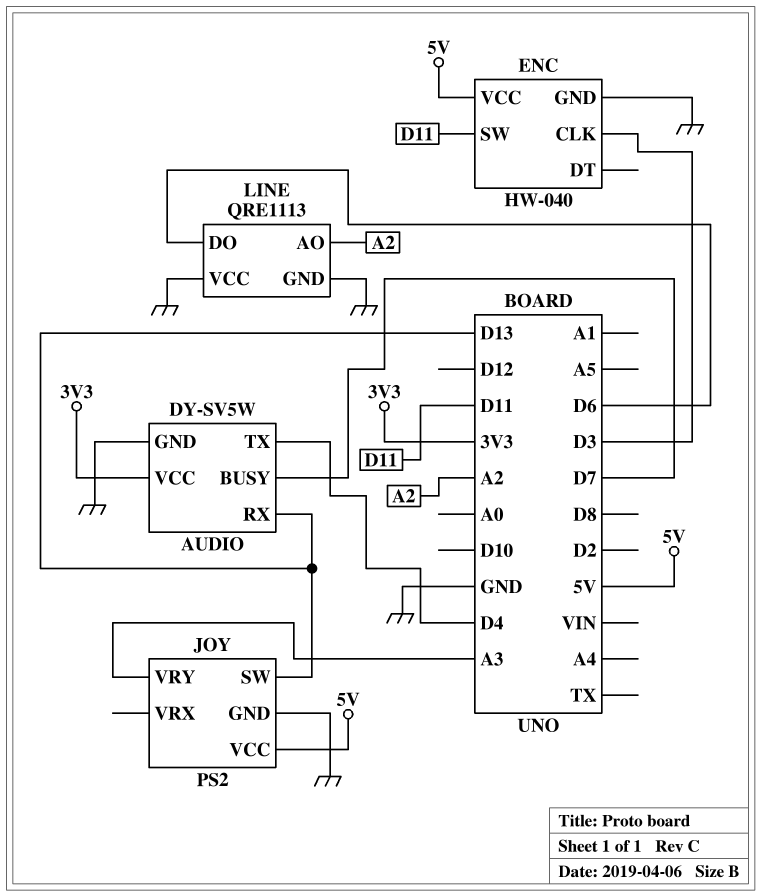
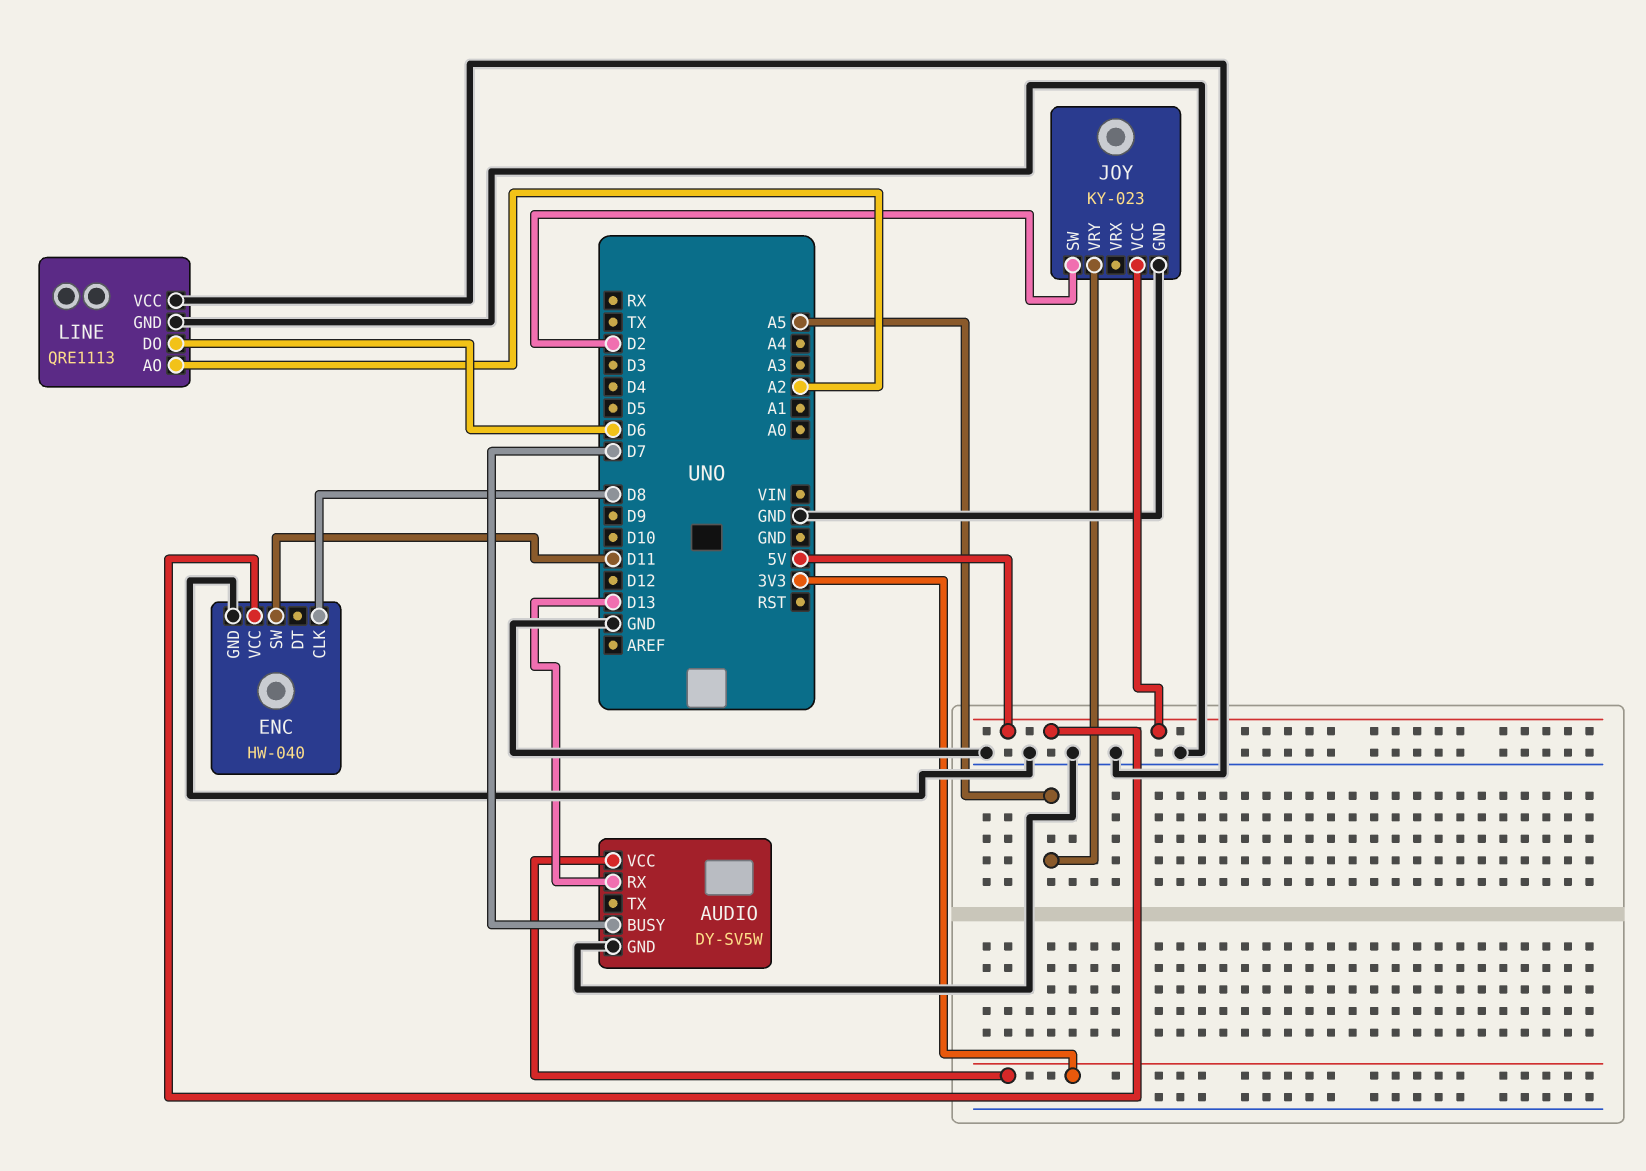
AUDIO pin TX: D4 -> none
ENC pin CLK: D3 -> D8
JOY: PS2 -> KY-023
JOY pin SW: D13 -> D2
JOY pin VRY: A3 -> A5

